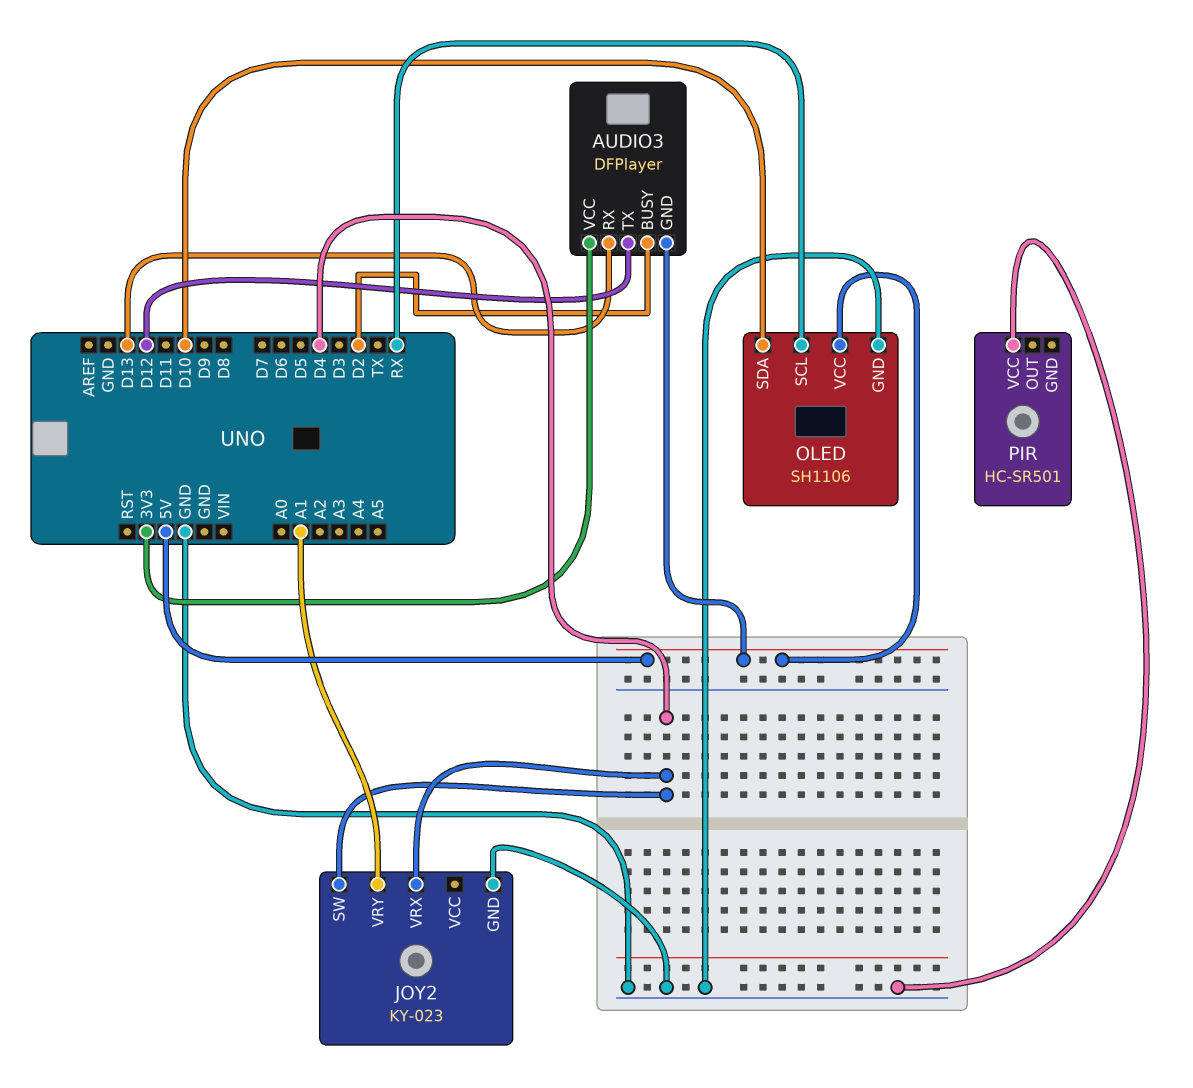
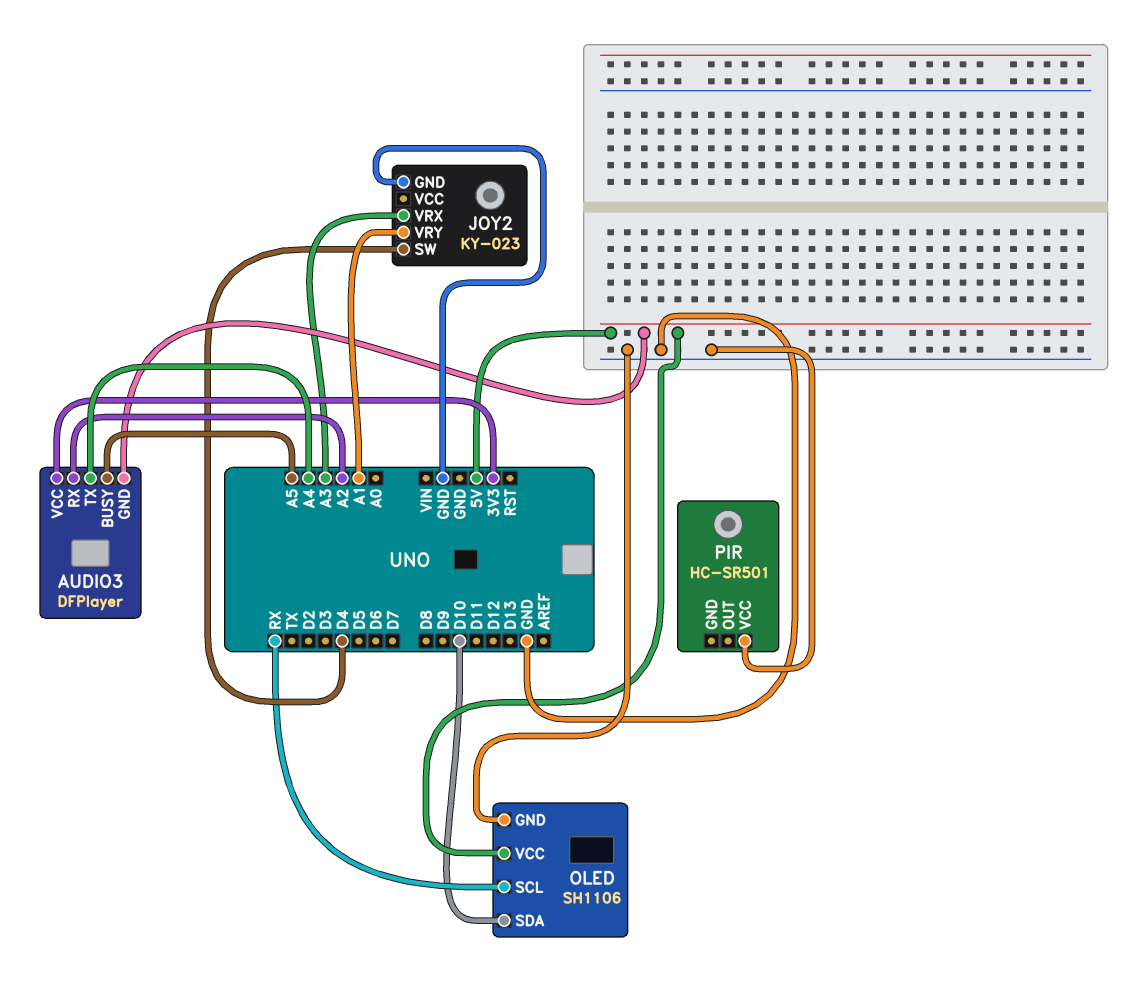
AUDIO3 pin BUSY: D2 -> A5
AUDIO3 pin RX: D13 -> A2
AUDIO3 pin TX: D12 -> A4
JOY2 pin VRX: D4 -> A3

